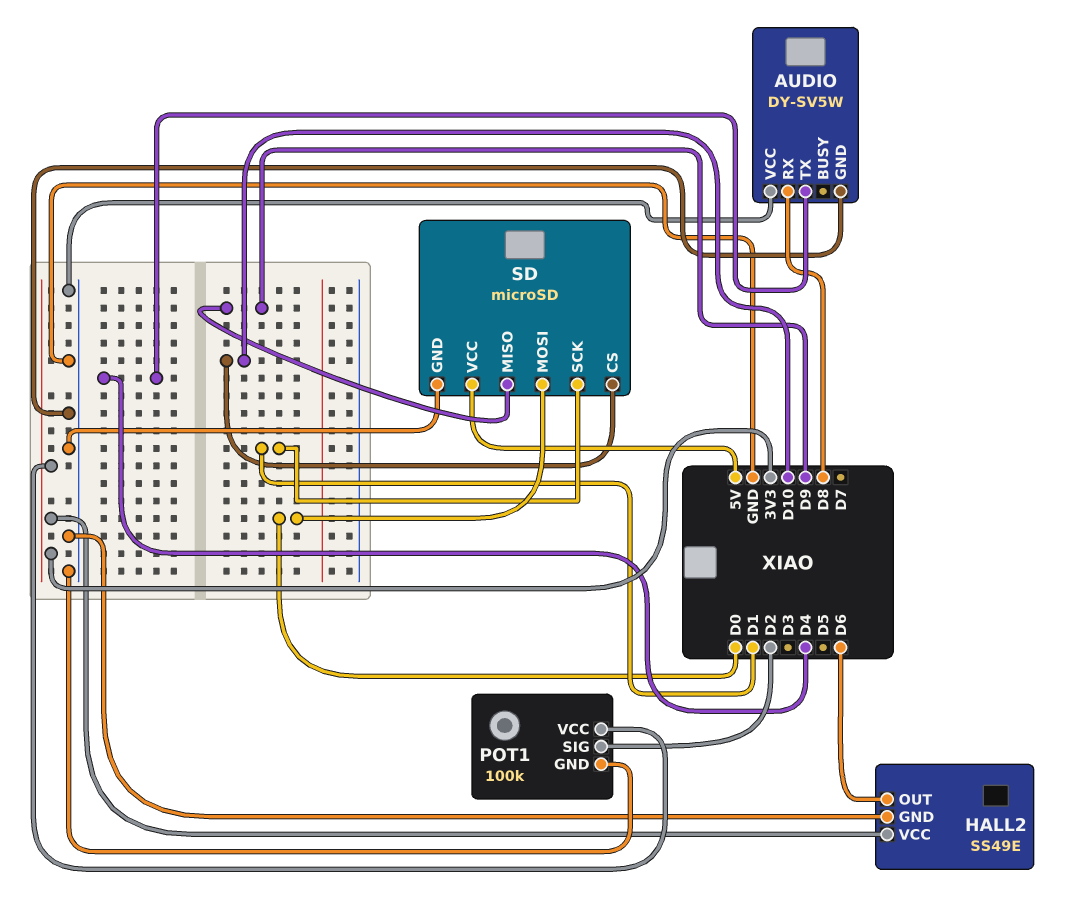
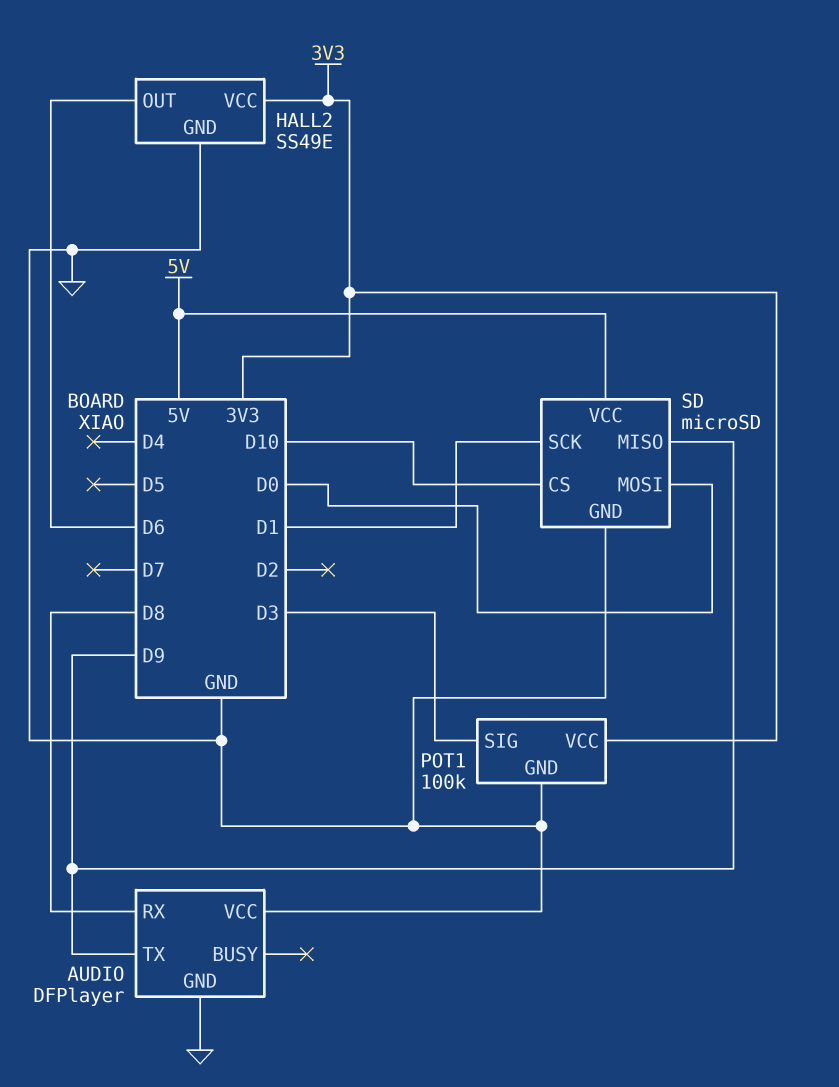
AUDIO: DY-SV5W -> DFPlayer
AUDIO pin TX: D4 -> D9
POT1 pin SIG: D2 -> D3

